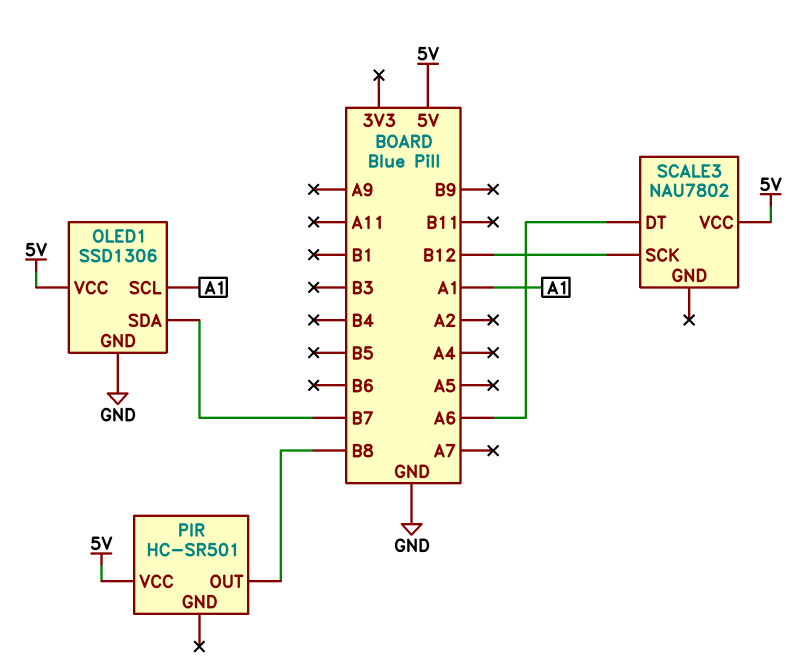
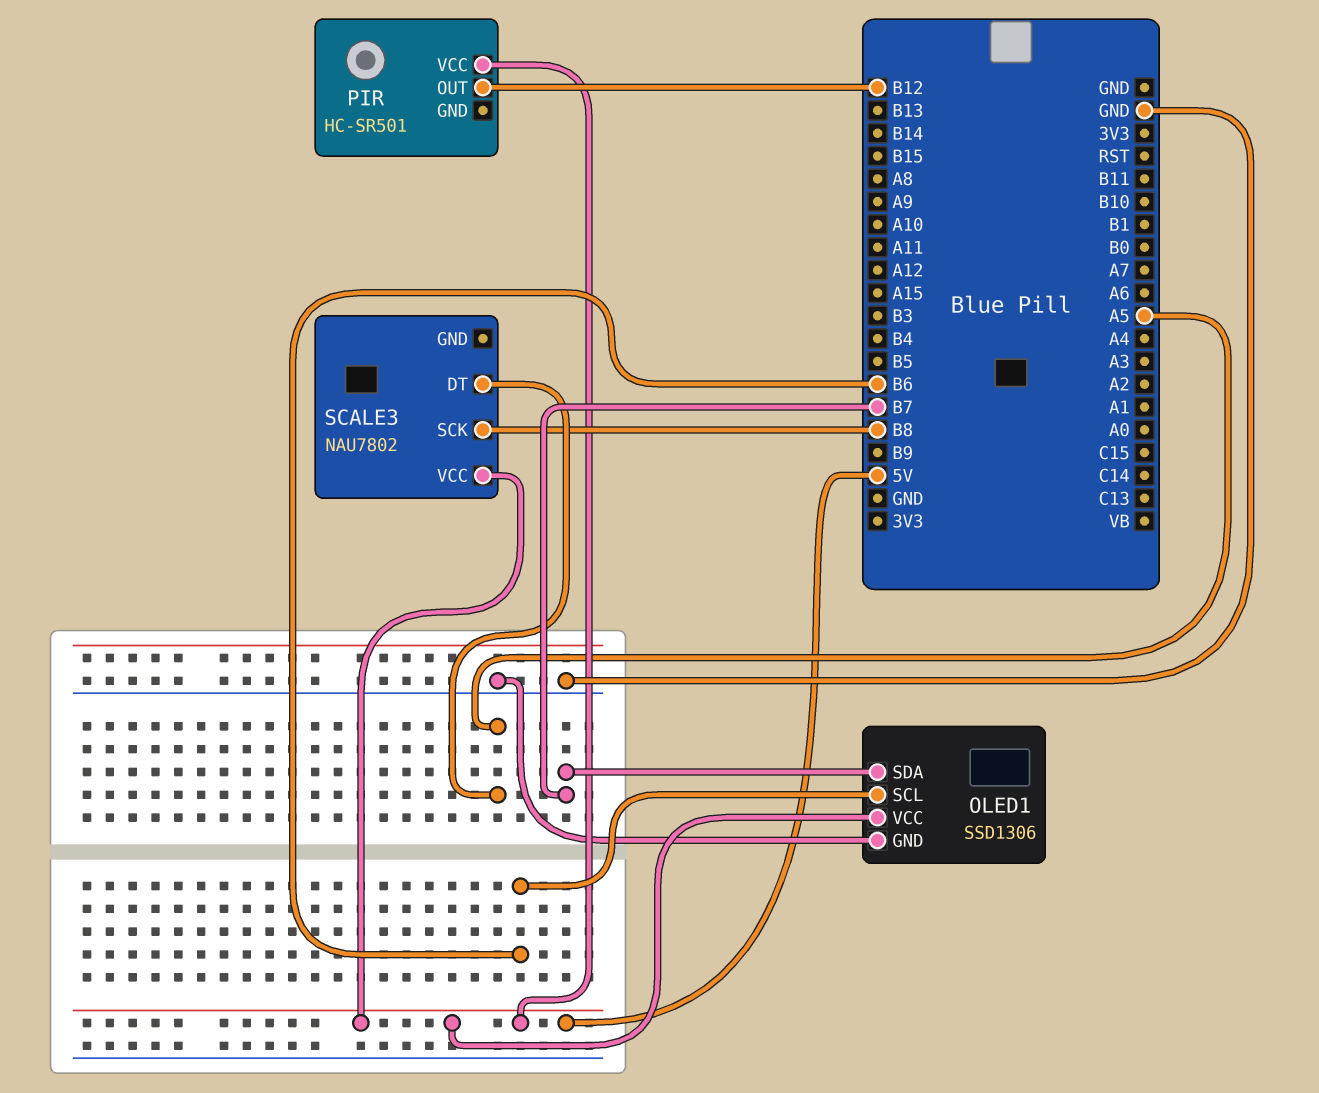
OLED1 pin SCL: A1 -> B6
PIR pin OUT: B8 -> B12
SCALE3 pin DT: A6 -> A5
SCALE3 pin SCK: B12 -> B8

